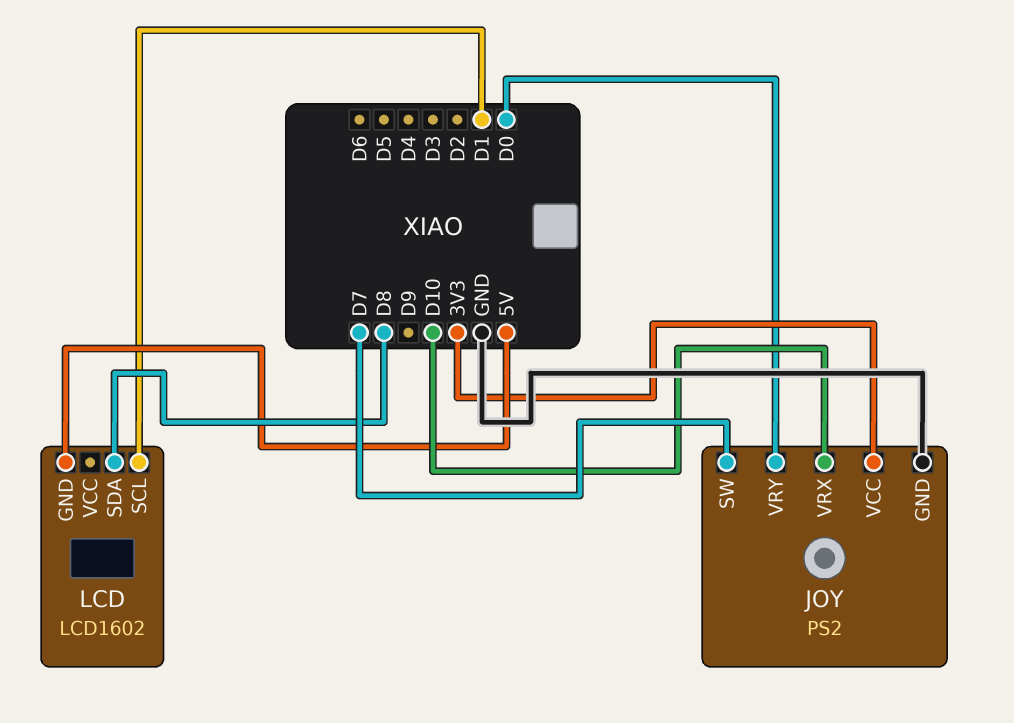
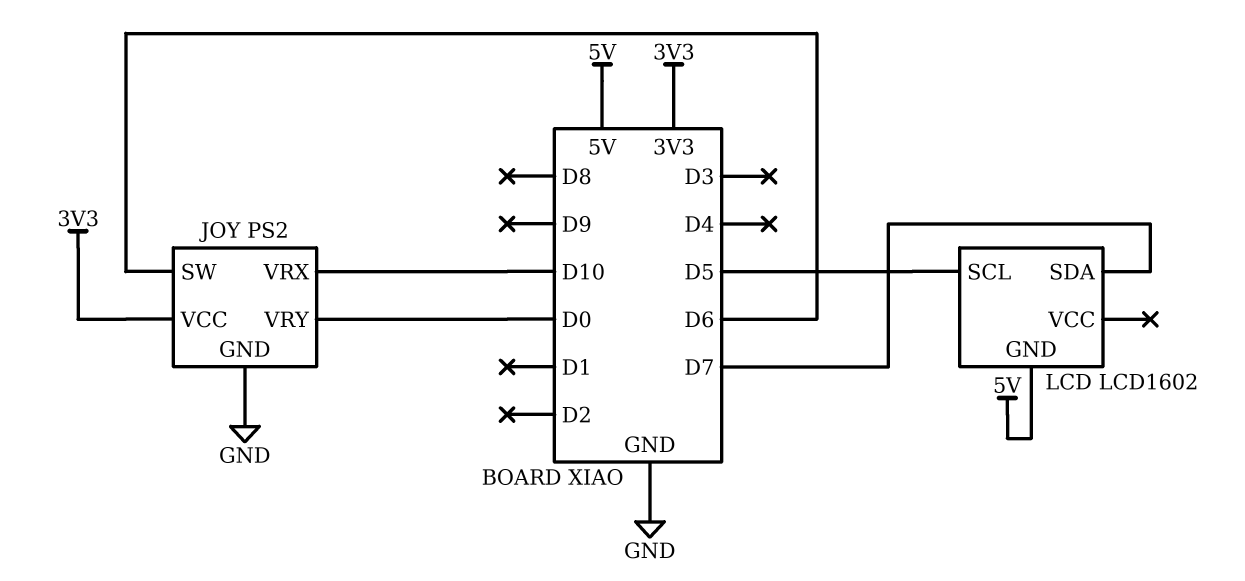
JOY pin SW: D7 -> D6
LCD pin SCL: D1 -> D5
LCD pin SDA: D8 -> D7

